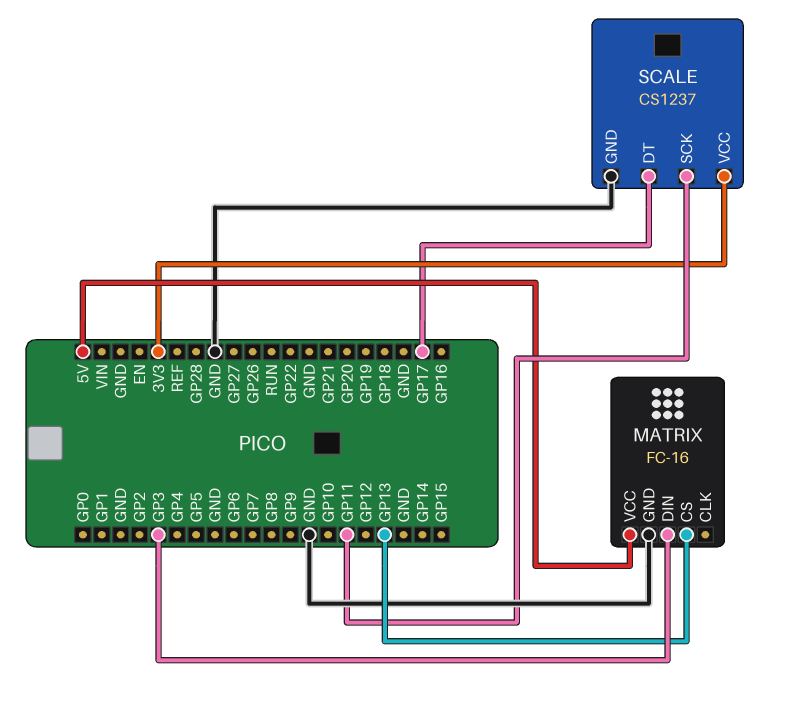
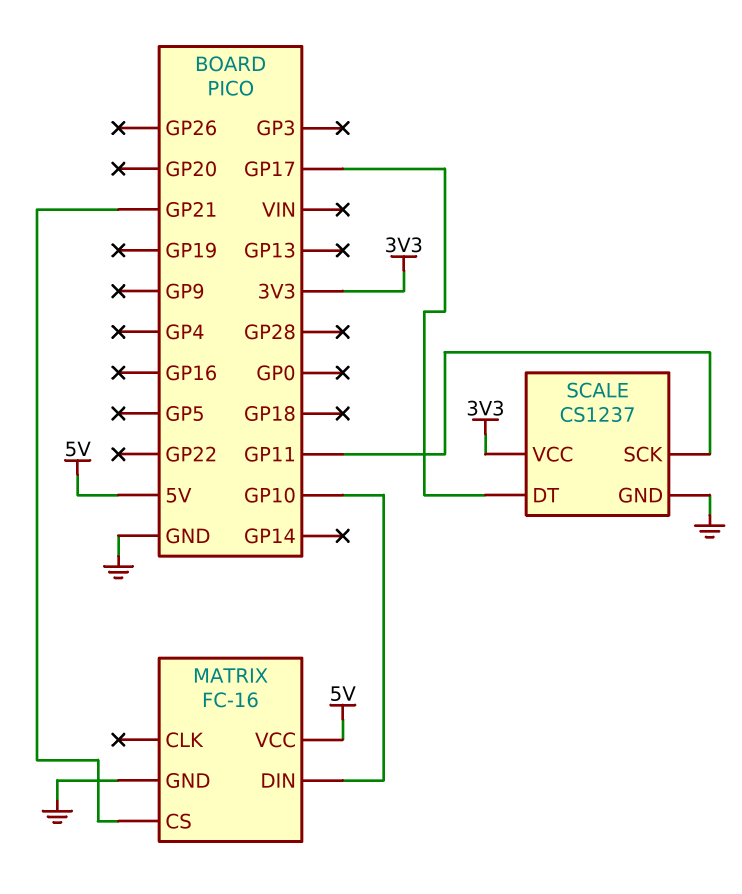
MATRIX pin CS: GP13 -> GP21
MATRIX pin DIN: GP3 -> GP10

